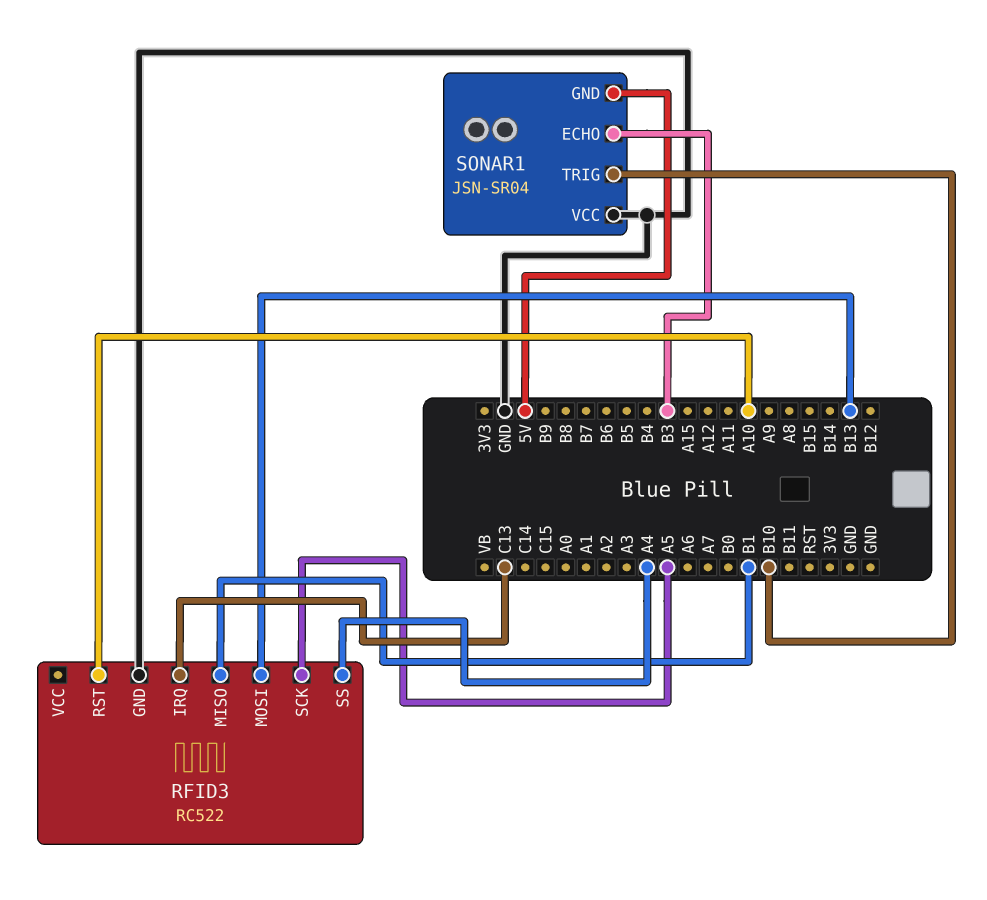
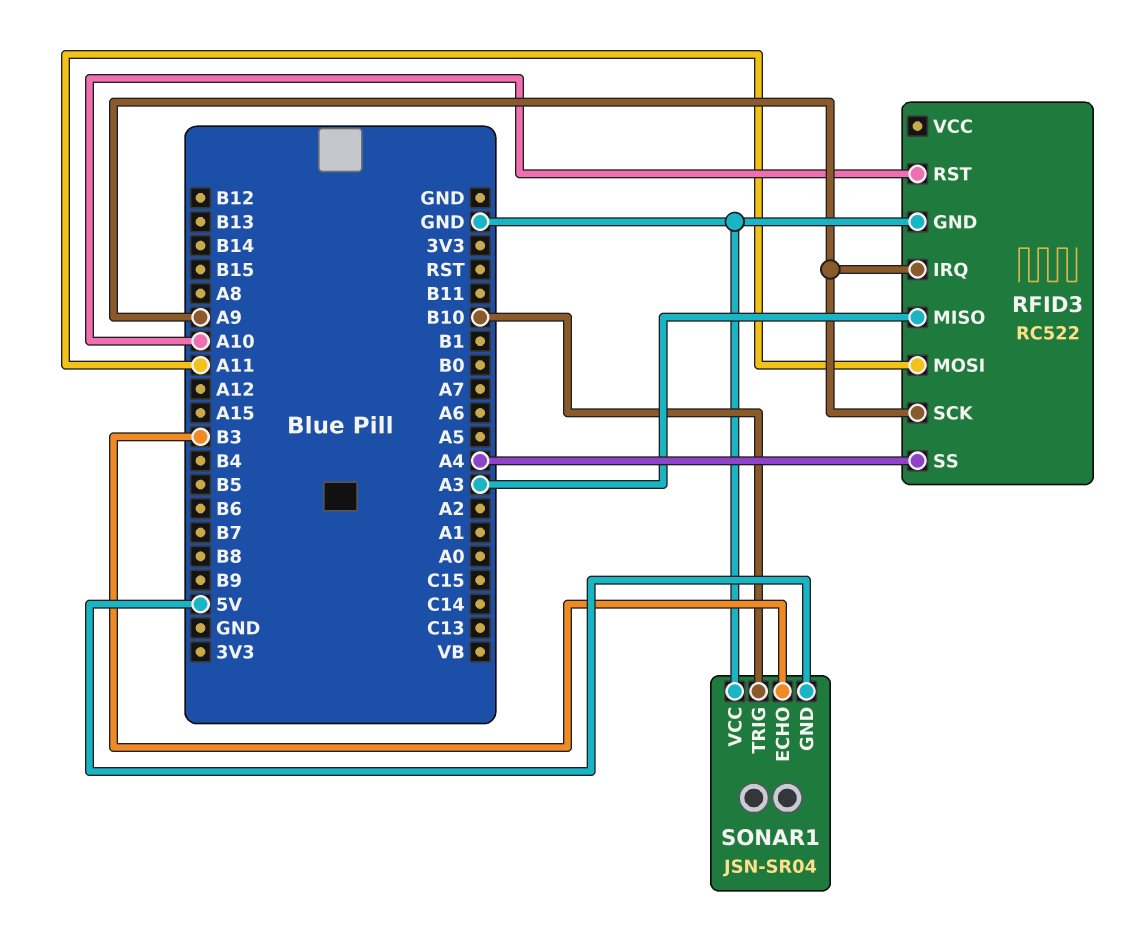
RFID3 pin IRQ: C13 -> A9
RFID3 pin MISO: B1 -> A3
RFID3 pin MOSI: B13 -> A11
RFID3 pin SCK: A5 -> A9

